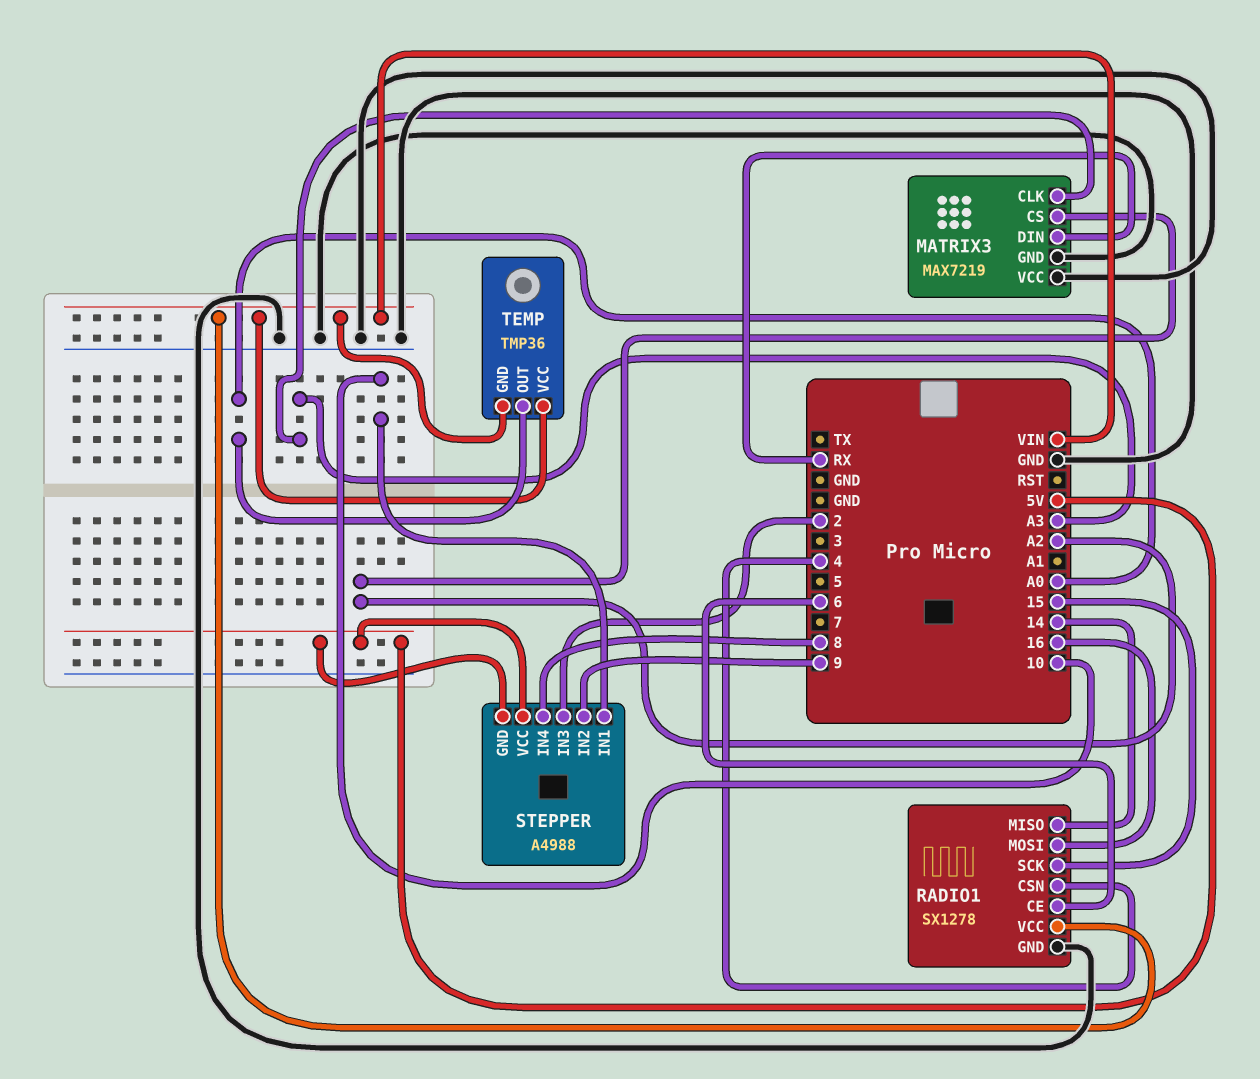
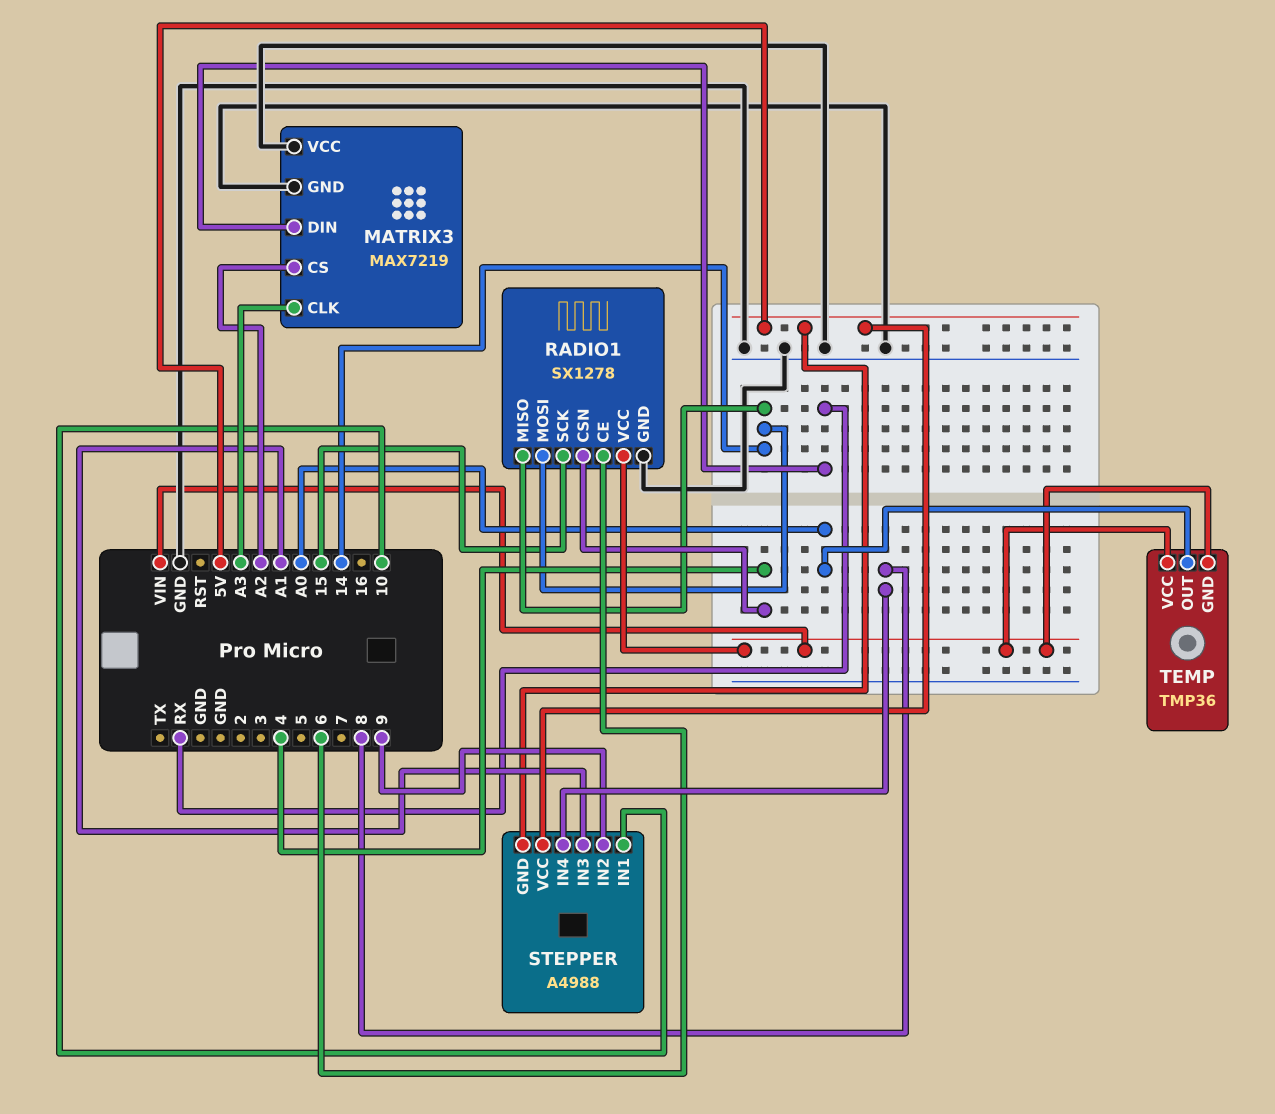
RADIO1 pin MOSI: 16 -> 14
STEPPER pin IN3: 2 -> A1

